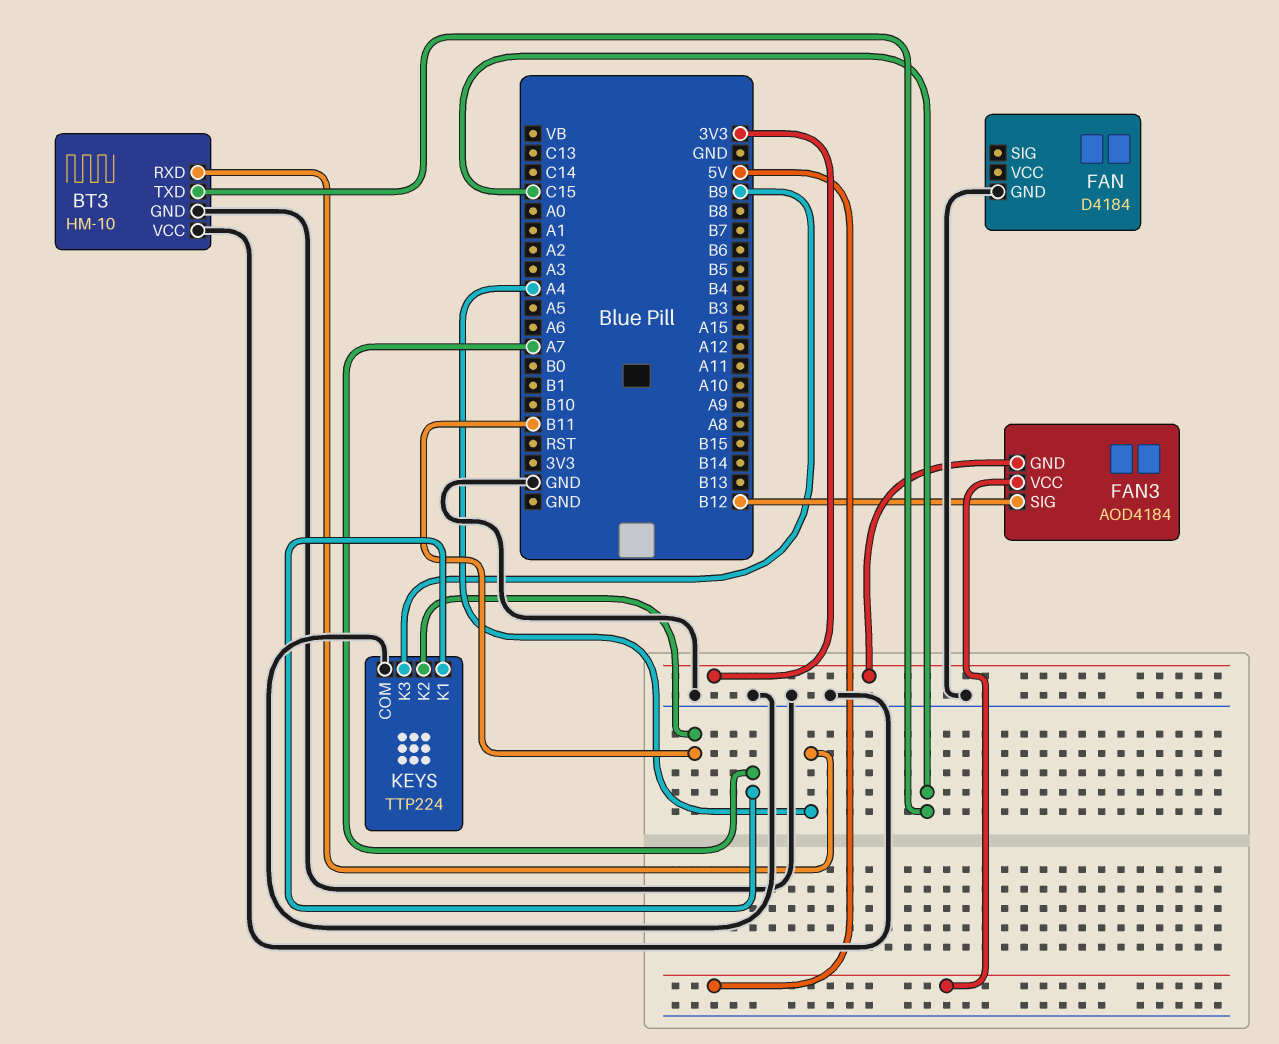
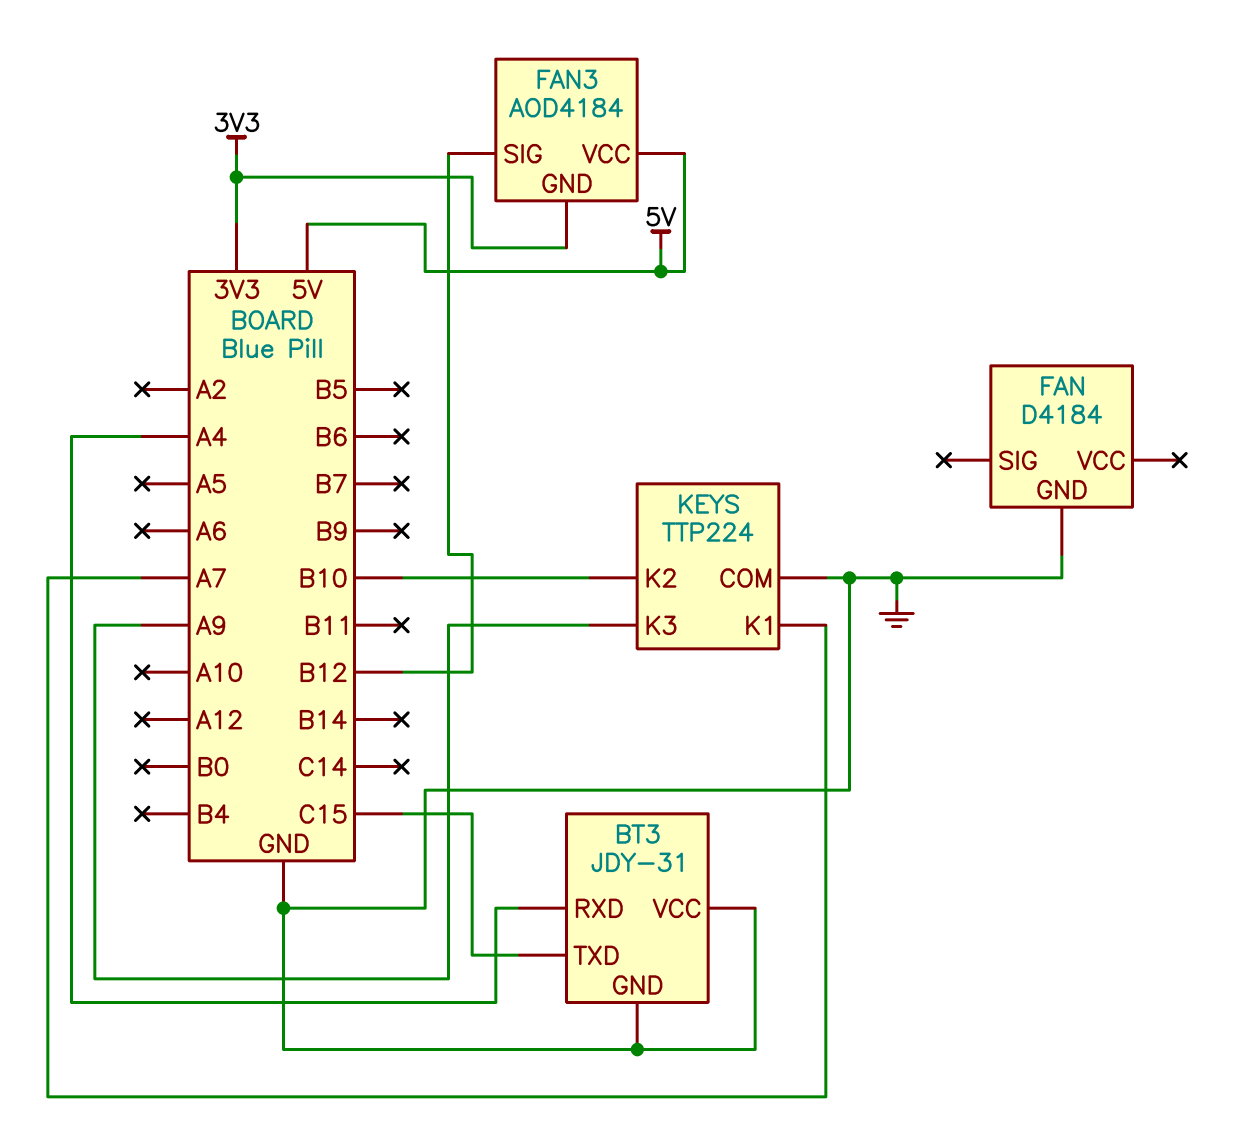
BT3: HM-10 -> JDY-31
KEYS pin K2: B11 -> B10
KEYS pin K3: B9 -> A9

